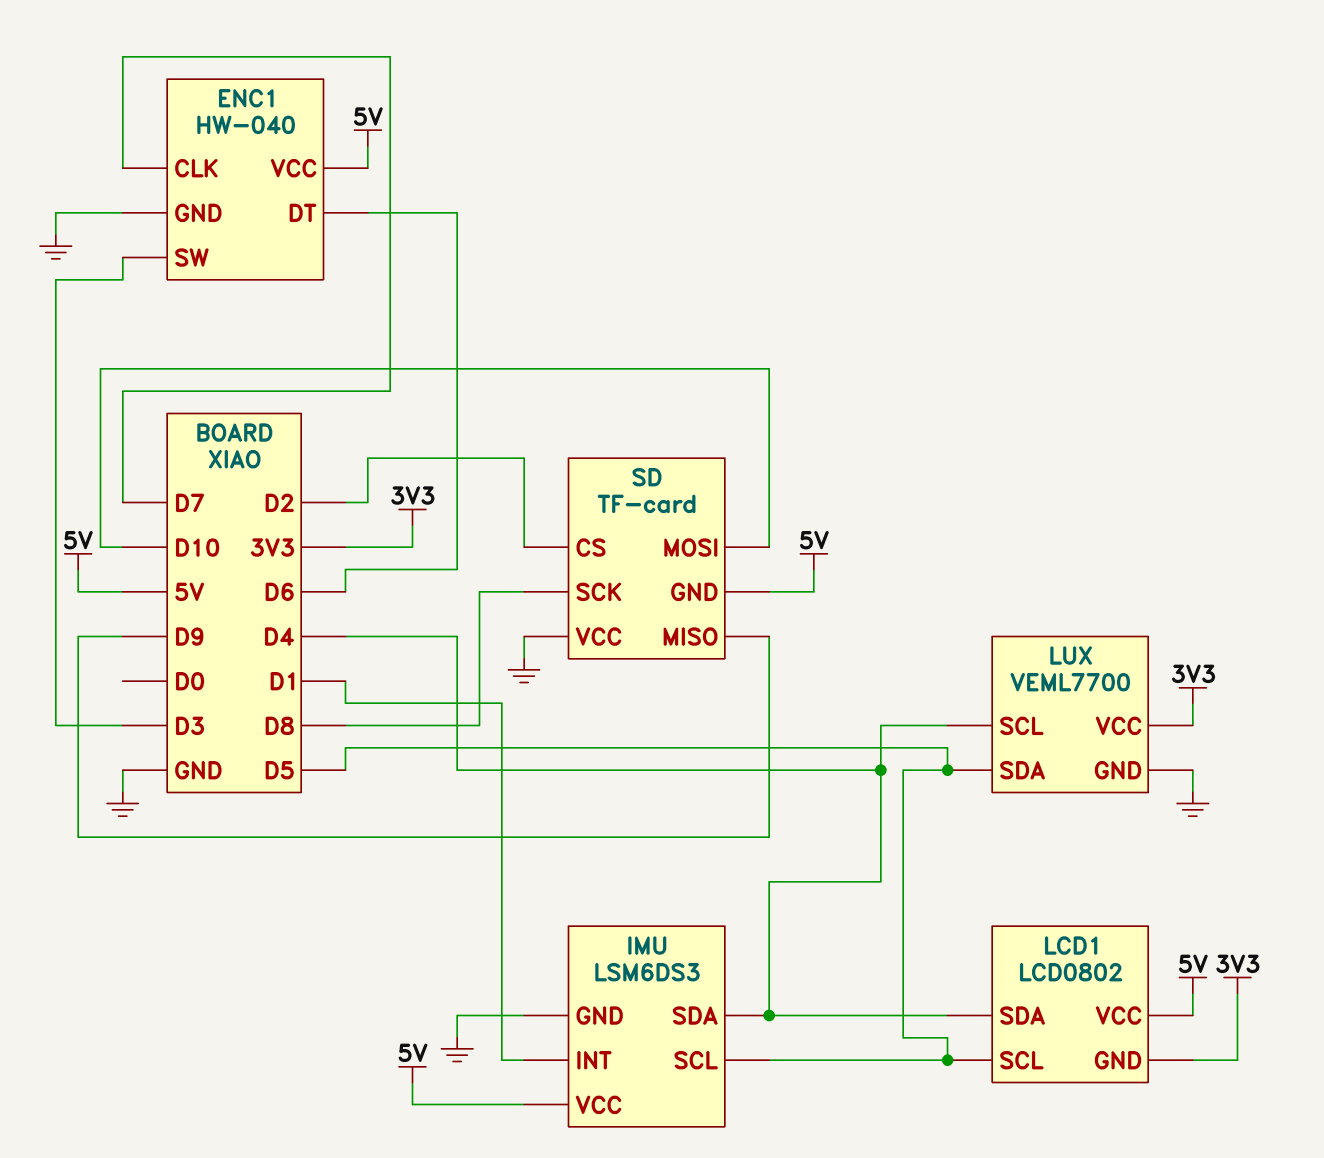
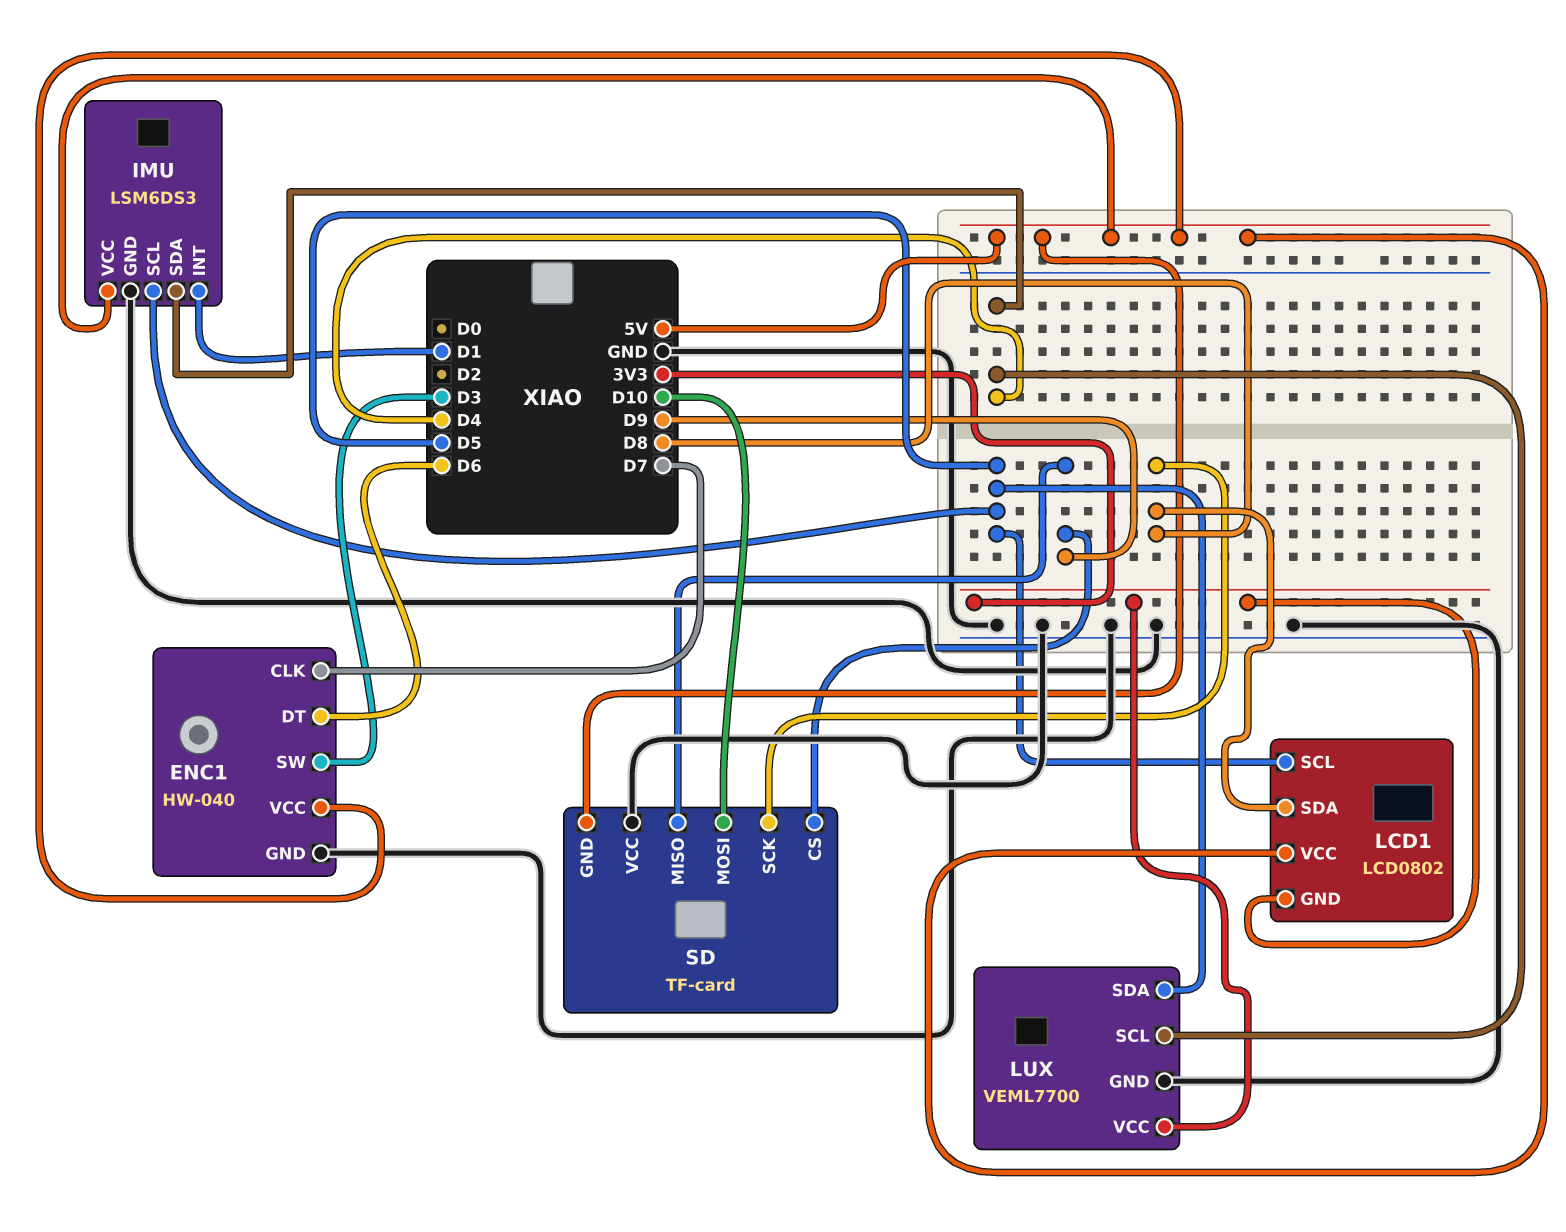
LCD1 pin SDA: D4 -> D8
SD pin CS: D2 -> D9

